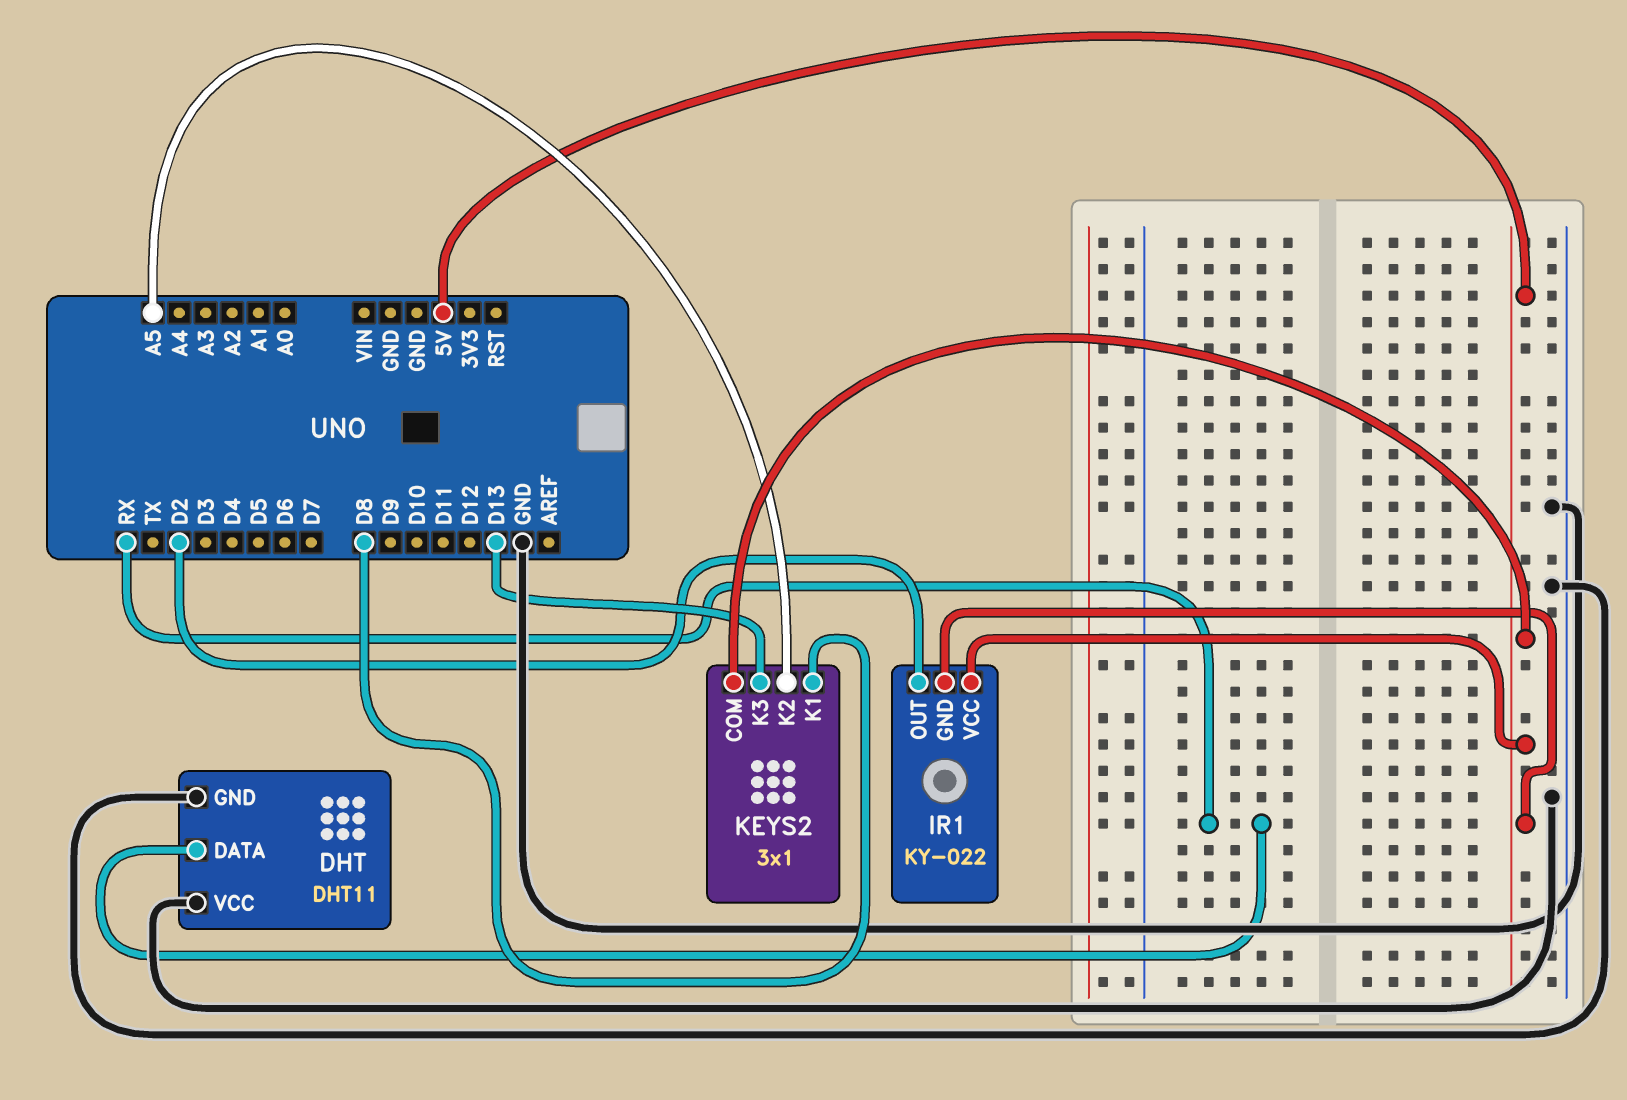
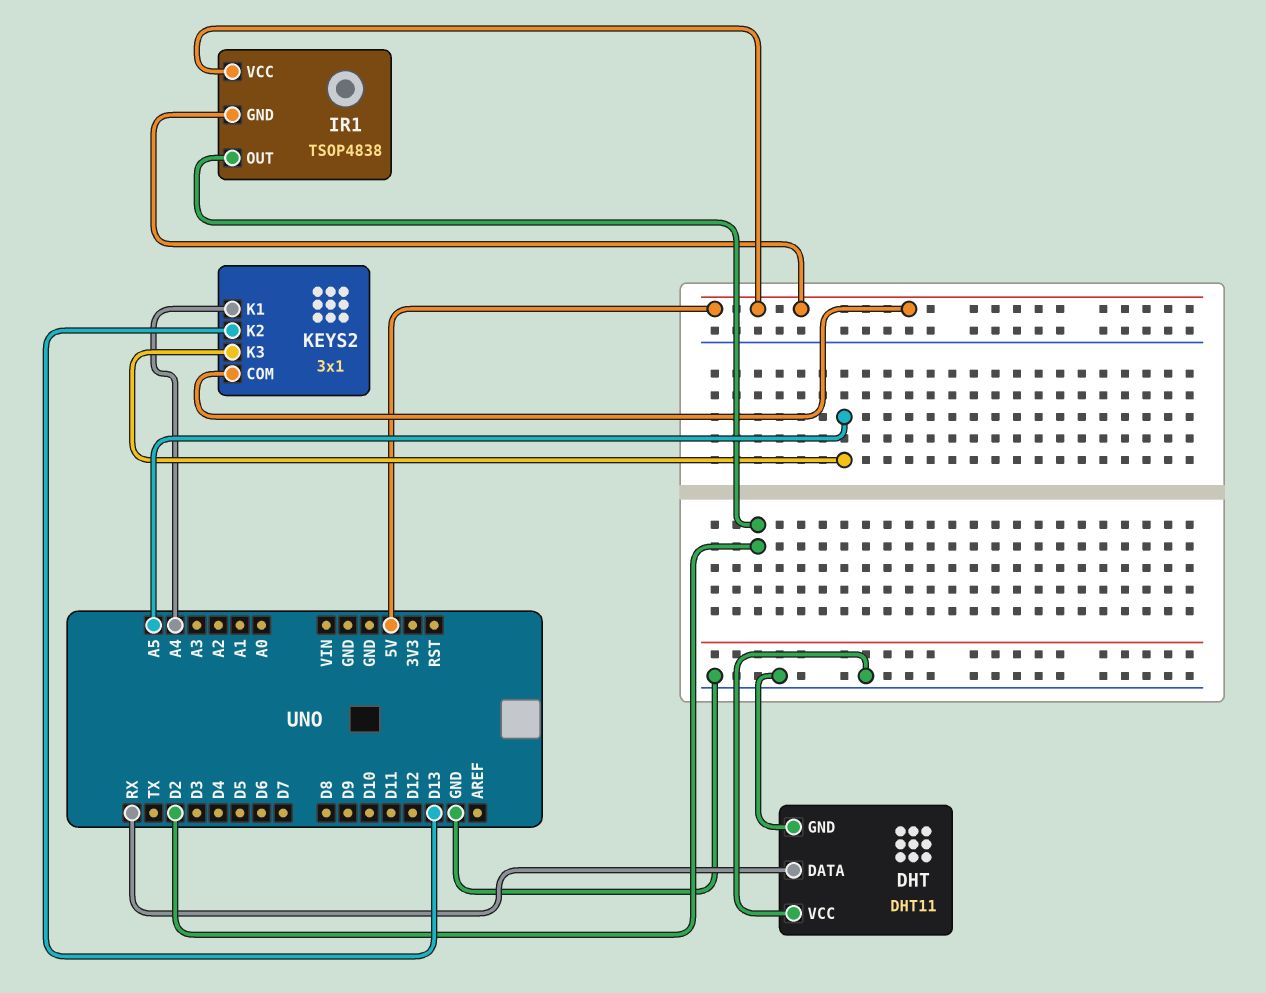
IR1: KY-022 -> TSOP4838
KEYS2 pin K1: D8 -> A4
KEYS2 pin K2: A5 -> D13
KEYS2 pin K3: D13 -> A5

